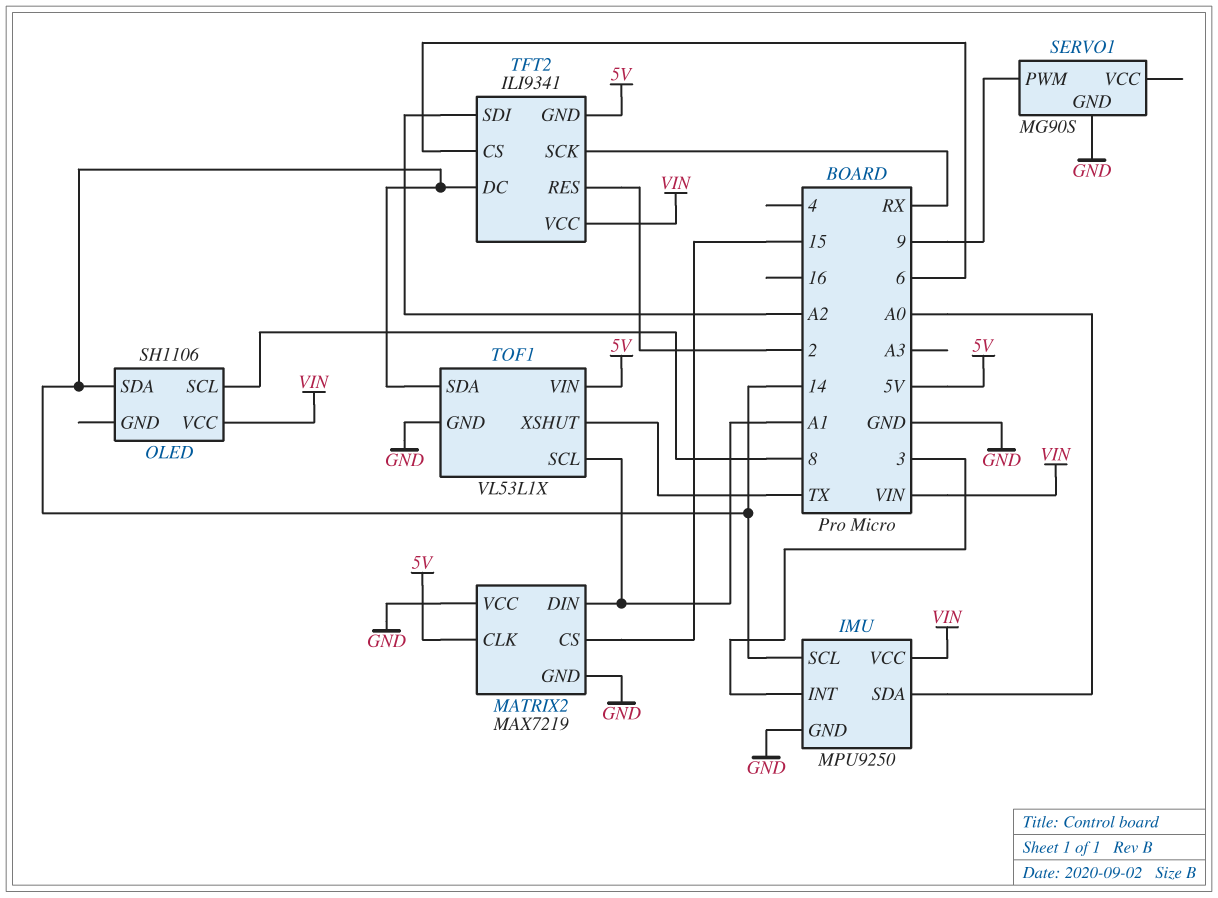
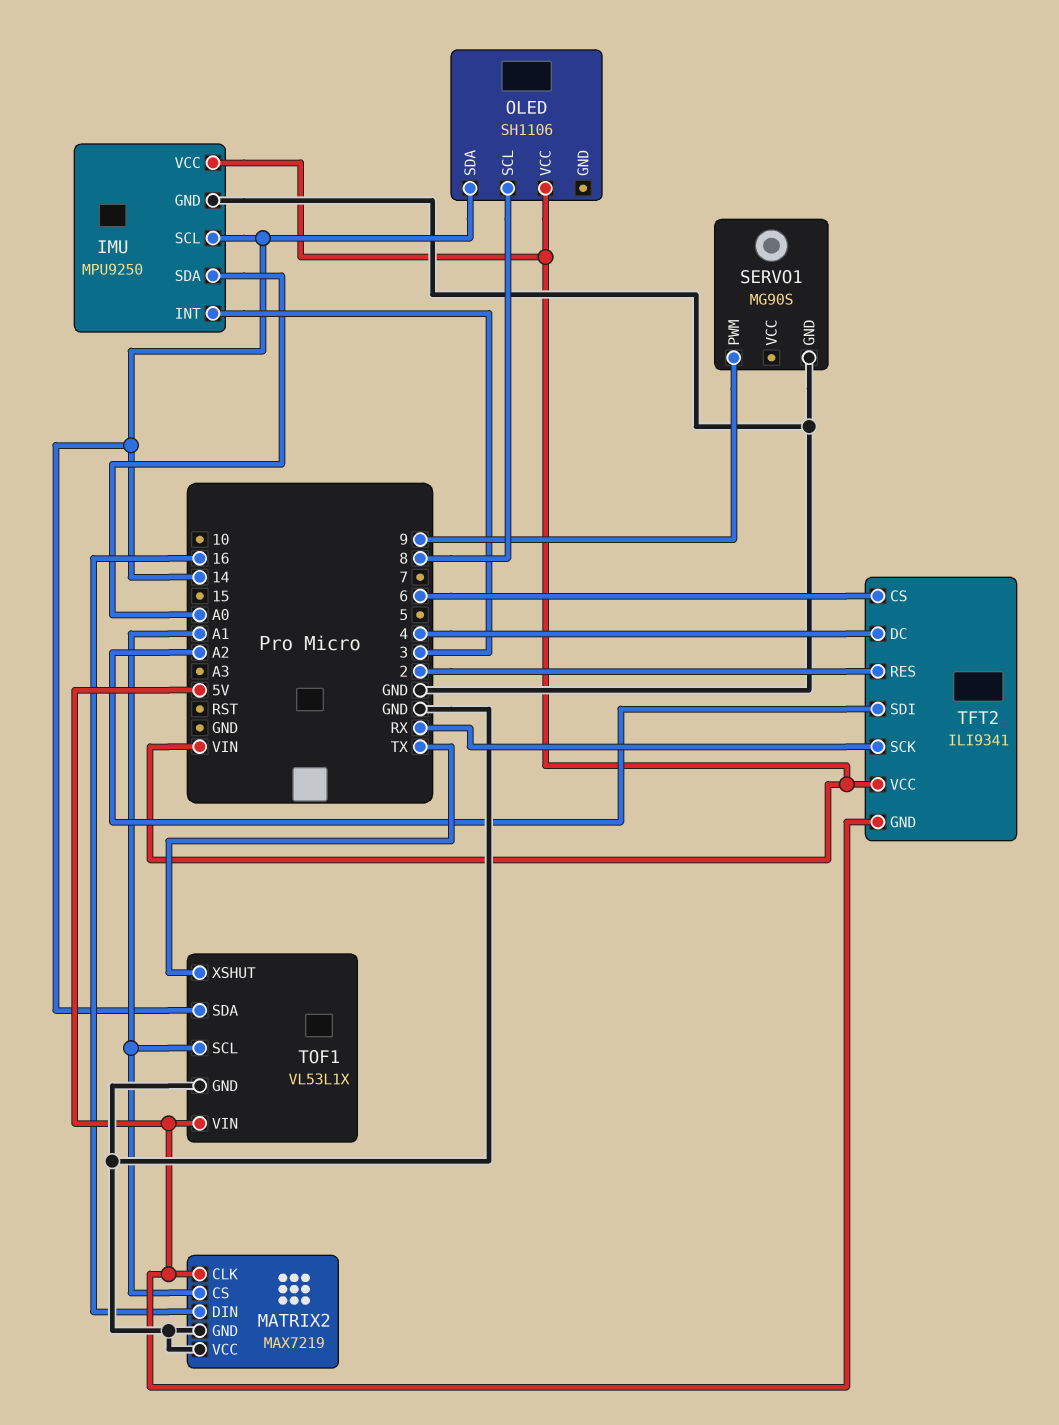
MATRIX2 pin CS: 15 -> A1
MATRIX2 pin DIN: A1 -> 16
TFT2 pin DC: 14 -> 4

